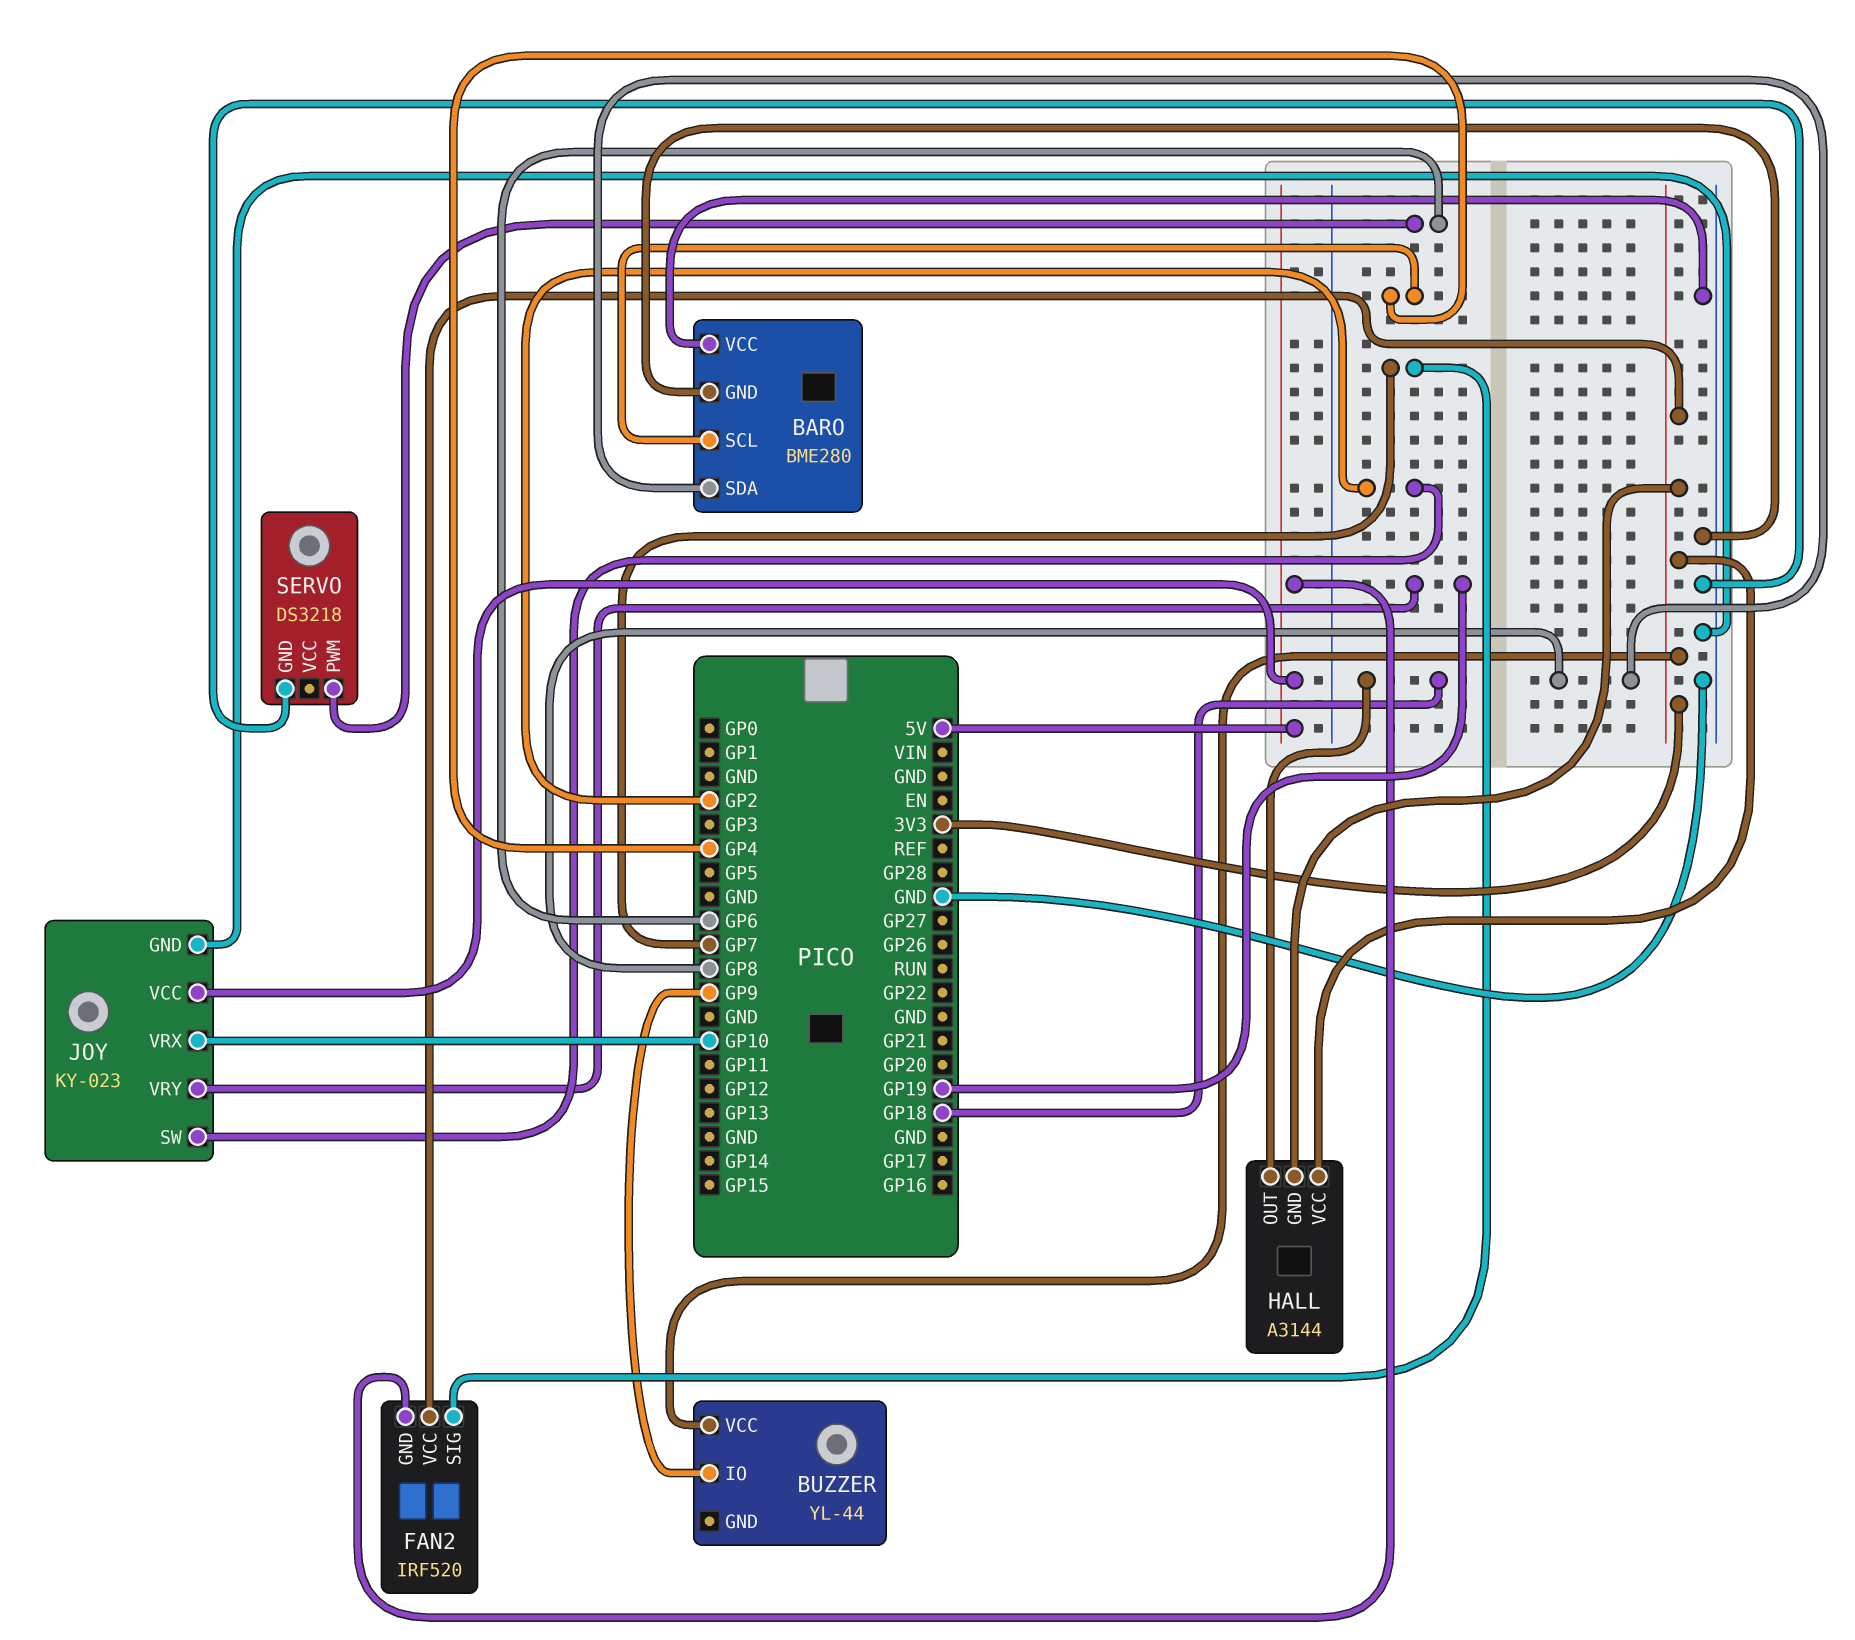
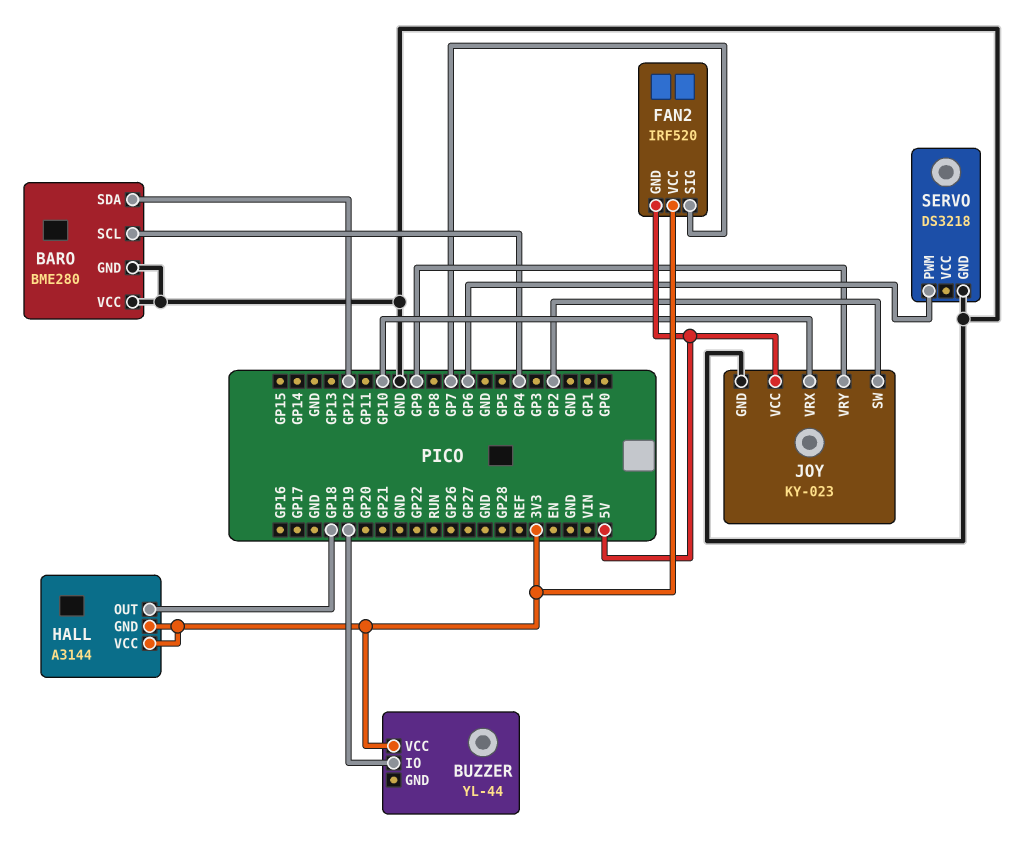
BARO pin SDA: GP8 -> GP12
BUZZER pin IO: GP9 -> GP19
JOY pin VRY: GP19 -> GP9

